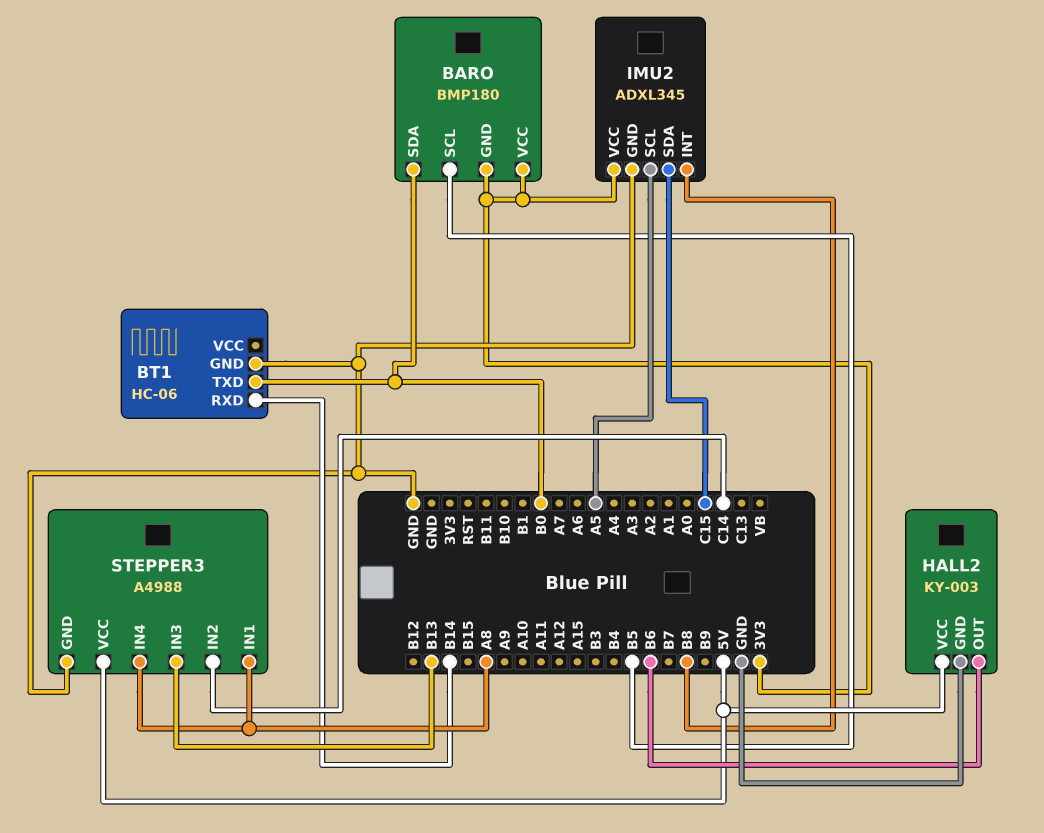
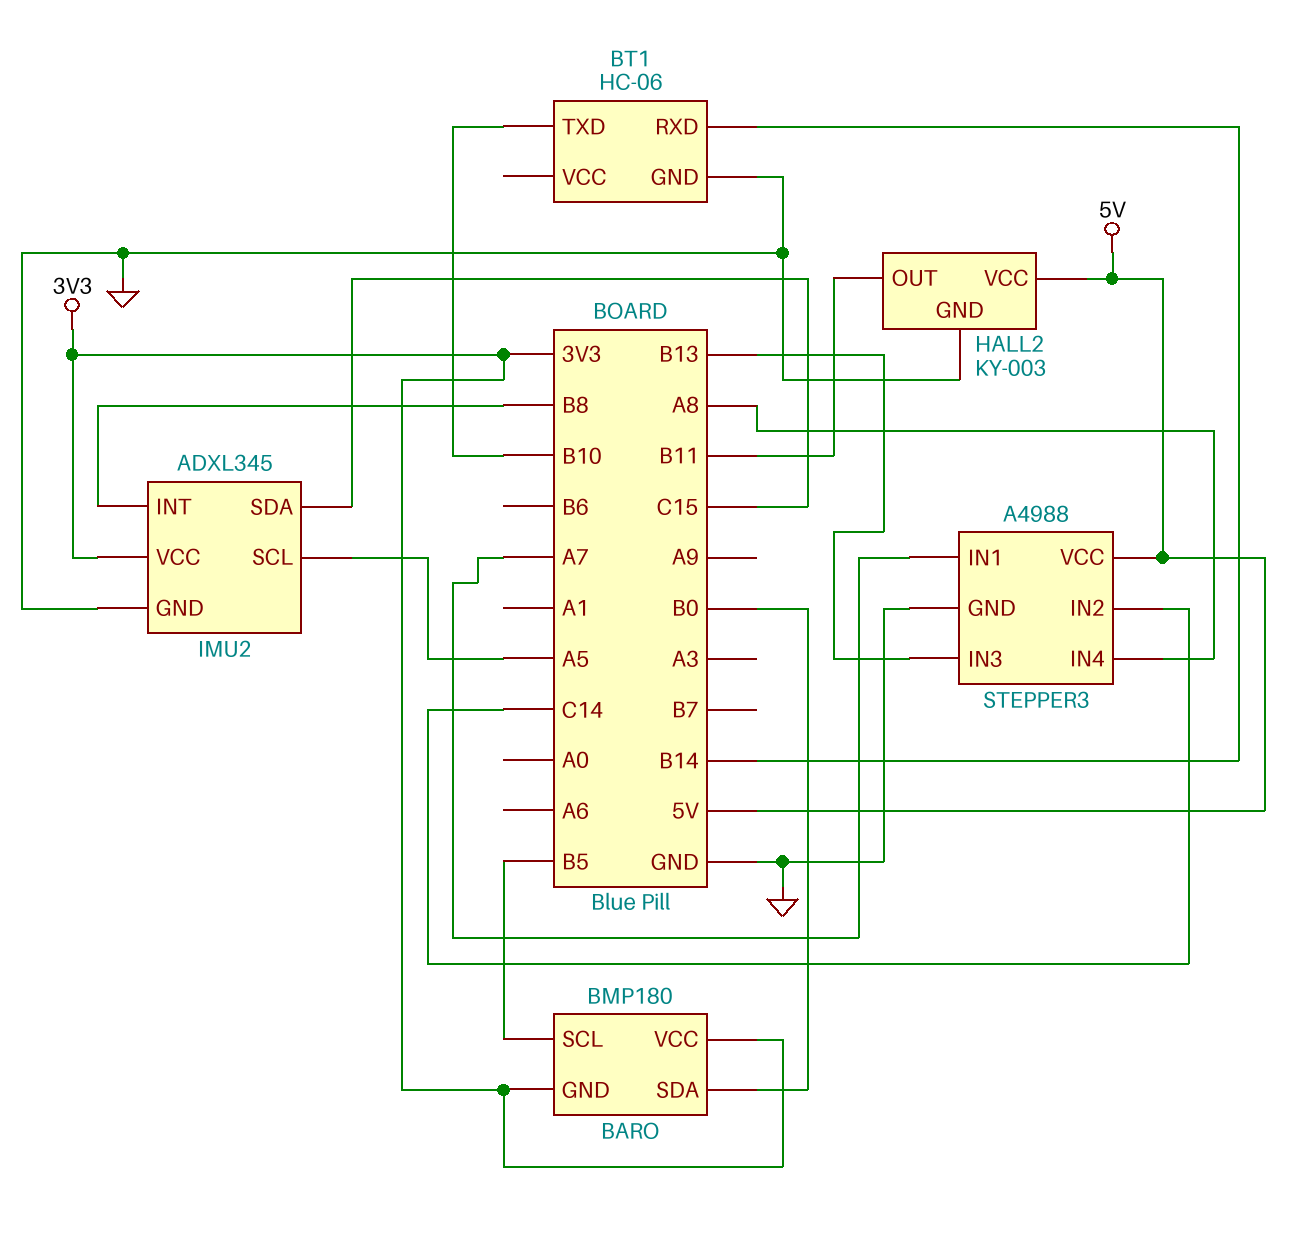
BT1 pin TXD: B0 -> B10
HALL2 pin OUT: B6 -> B11
STEPPER3 pin IN1: A8 -> A7

